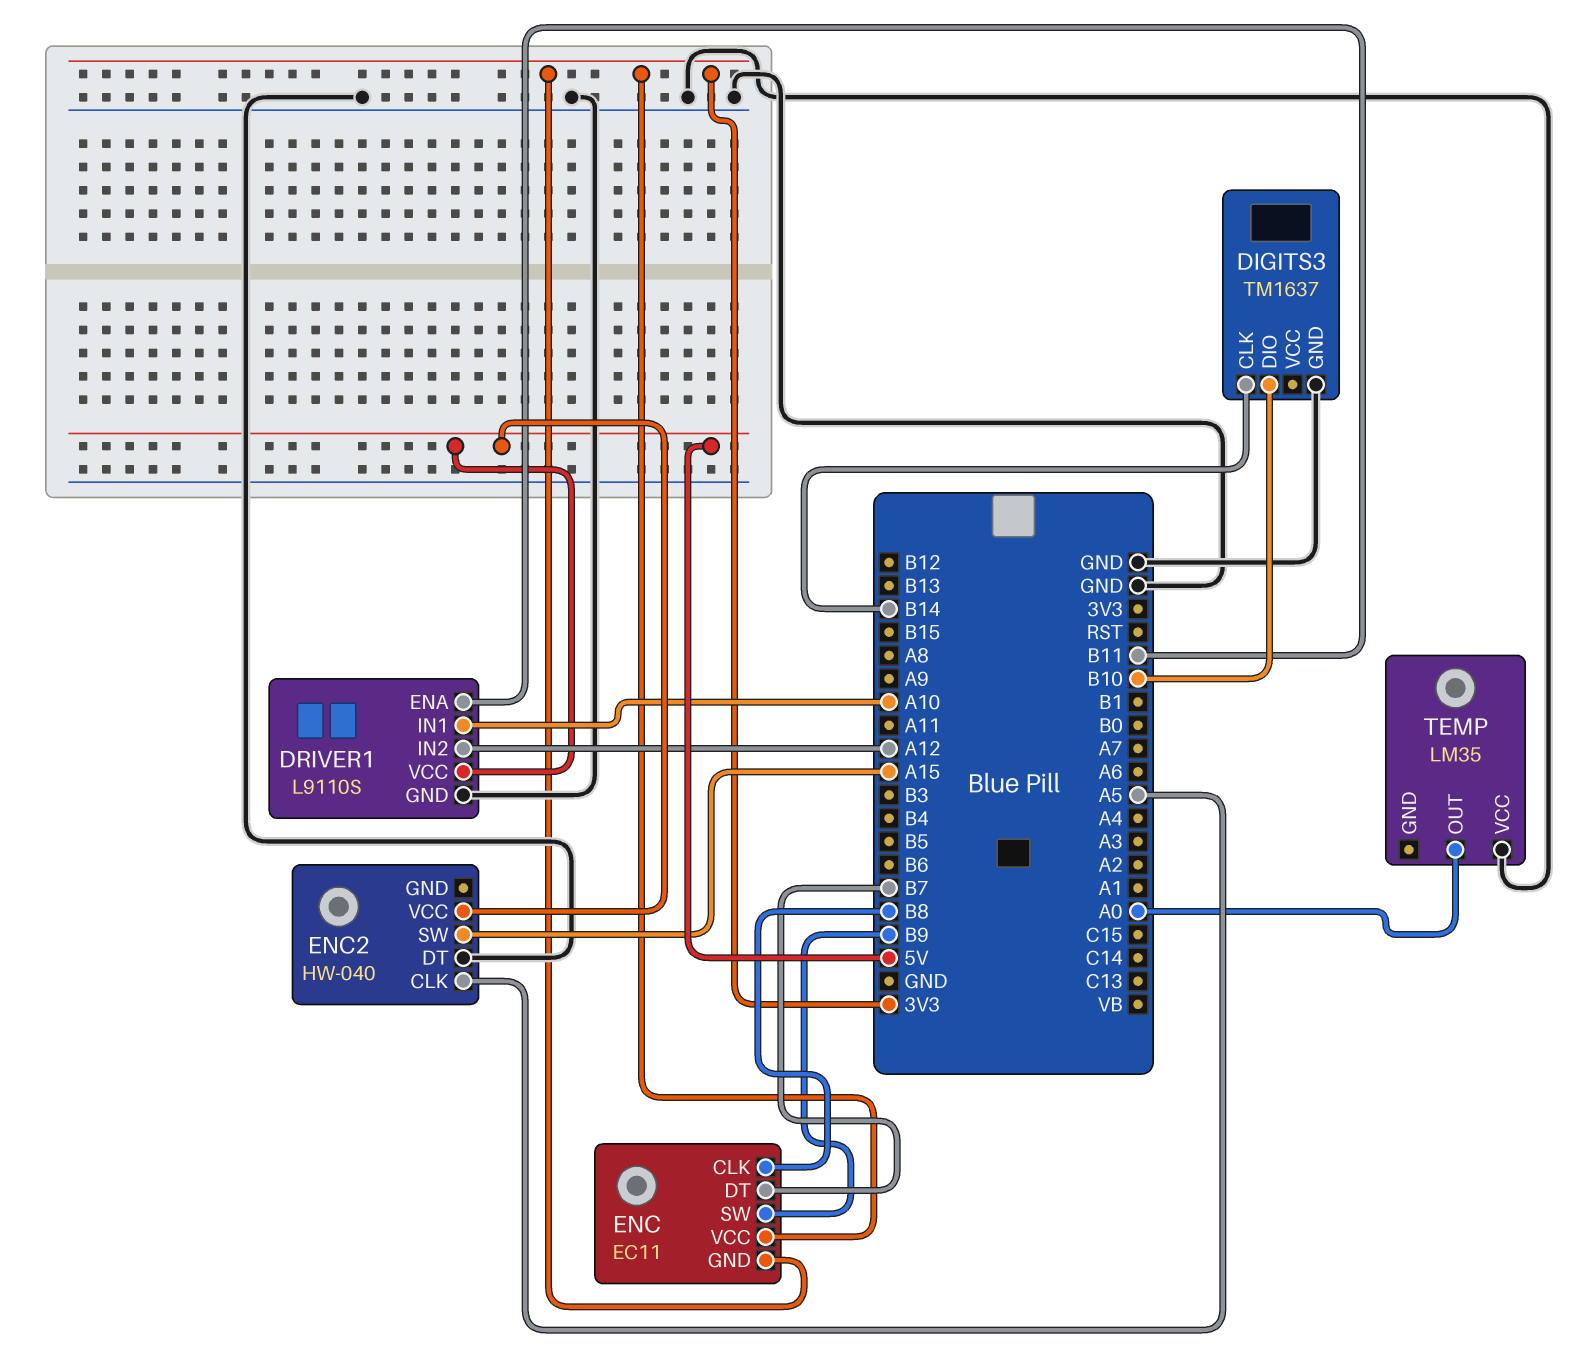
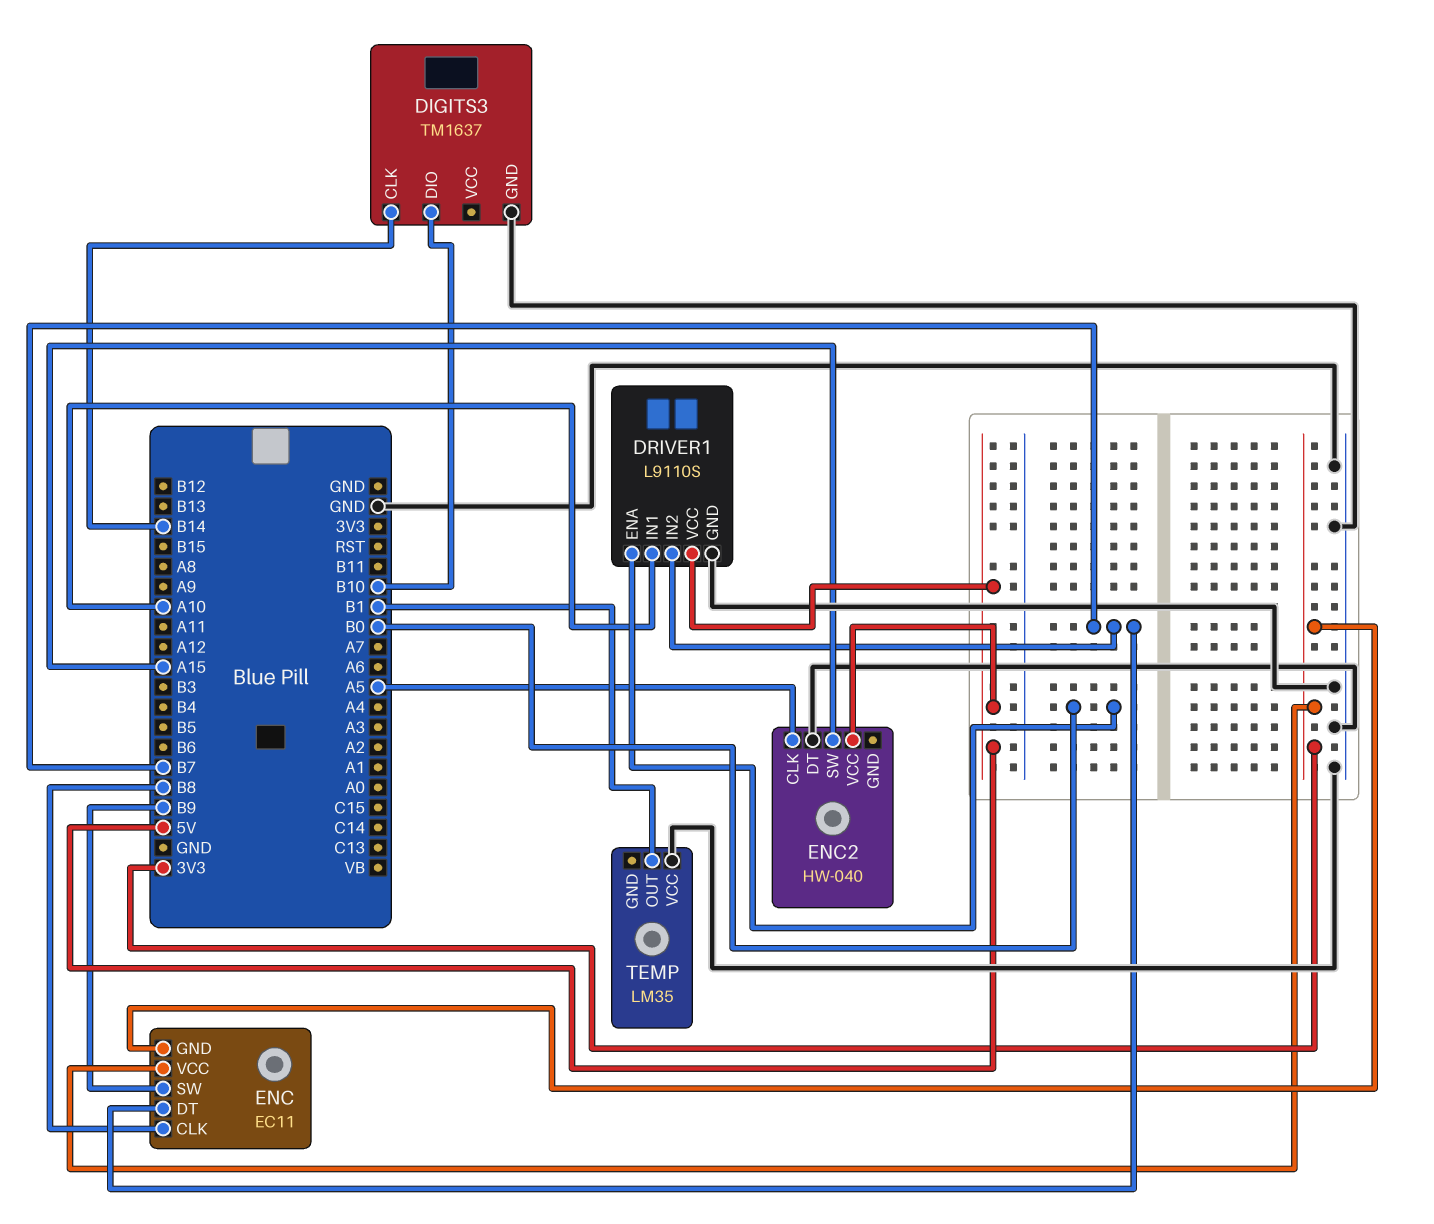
DRIVER1 pin ENA: B11 -> B0
DRIVER1 pin IN2: A12 -> B7
TEMP pin OUT: A0 -> B1

